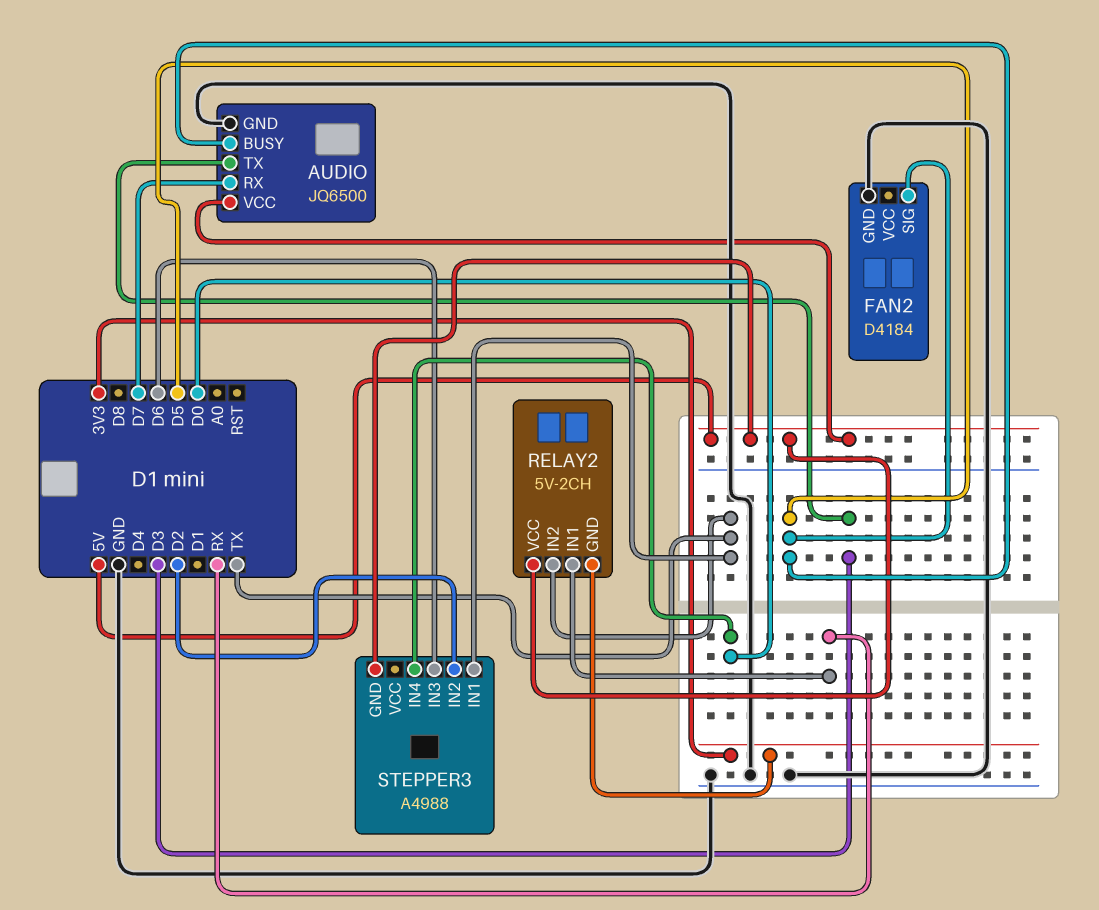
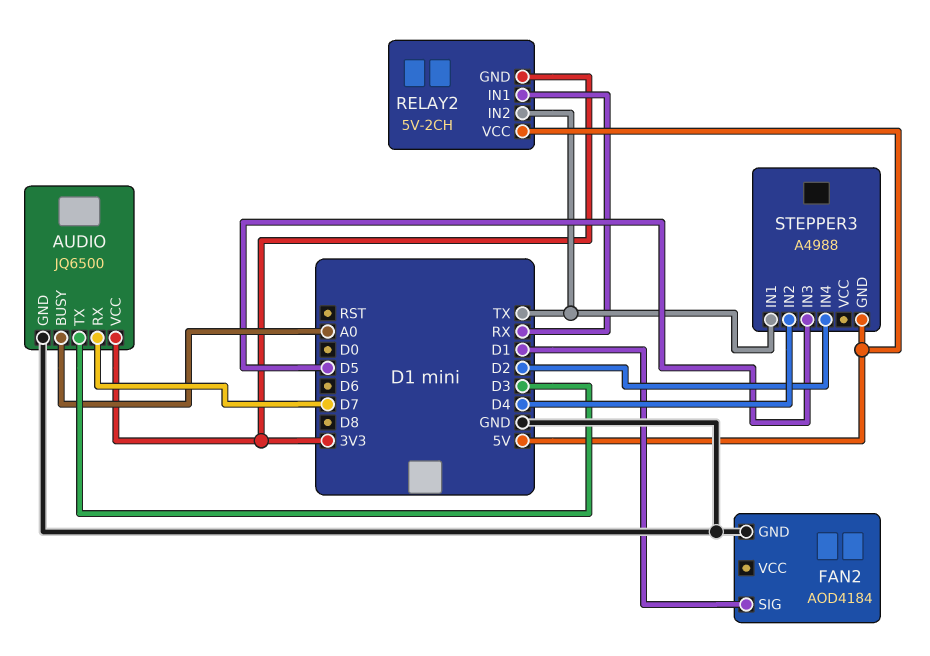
AUDIO pin BUSY: D5 -> A0
AUDIO pin VCC: 5V -> 3V3
FAN2: D4184 -> AOD4184
FAN2 pin SIG: D5 -> D1
STEPPER3 pin IN2: D2 -> D4
STEPPER3 pin IN3: D6 -> D5
STEPPER3 pin IN4: D0 -> D2

